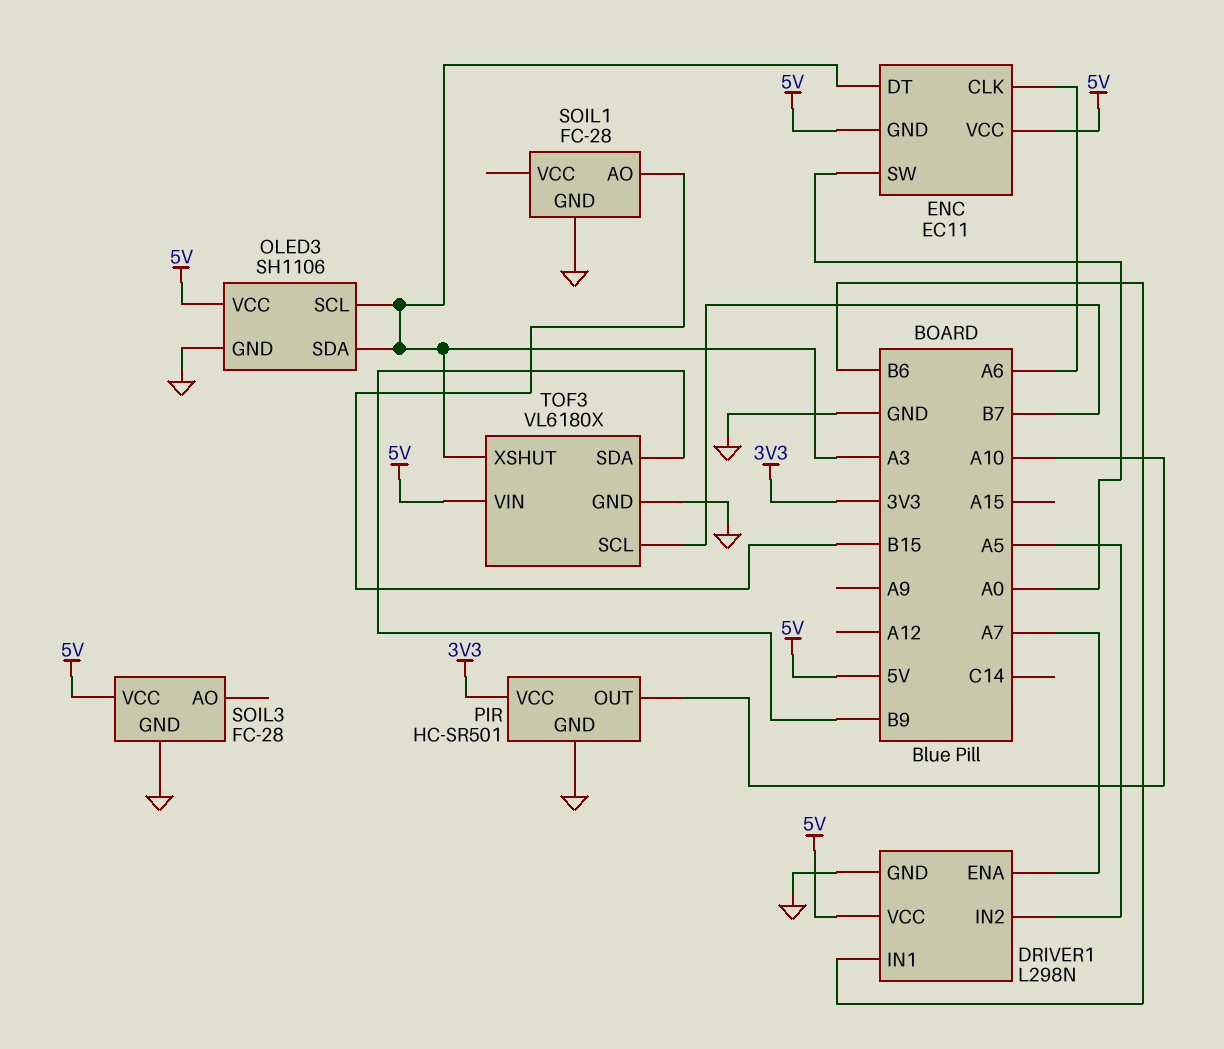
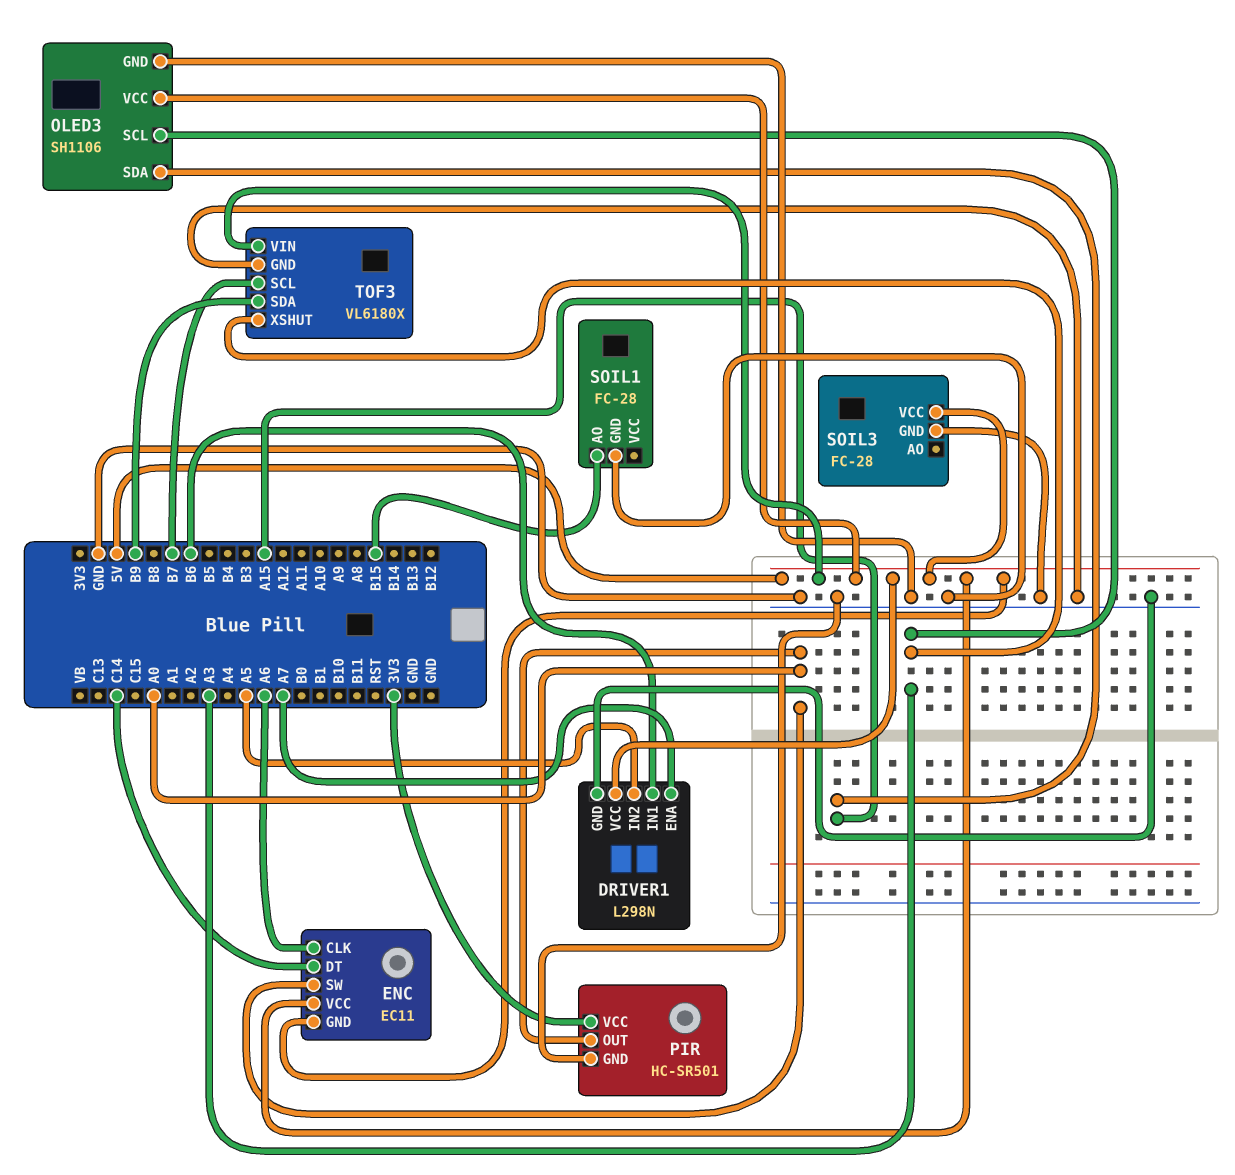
ENC pin DT: A3 -> C14
OLED3 pin SDA: A3 -> A15
PIR pin OUT: A10 -> A0

